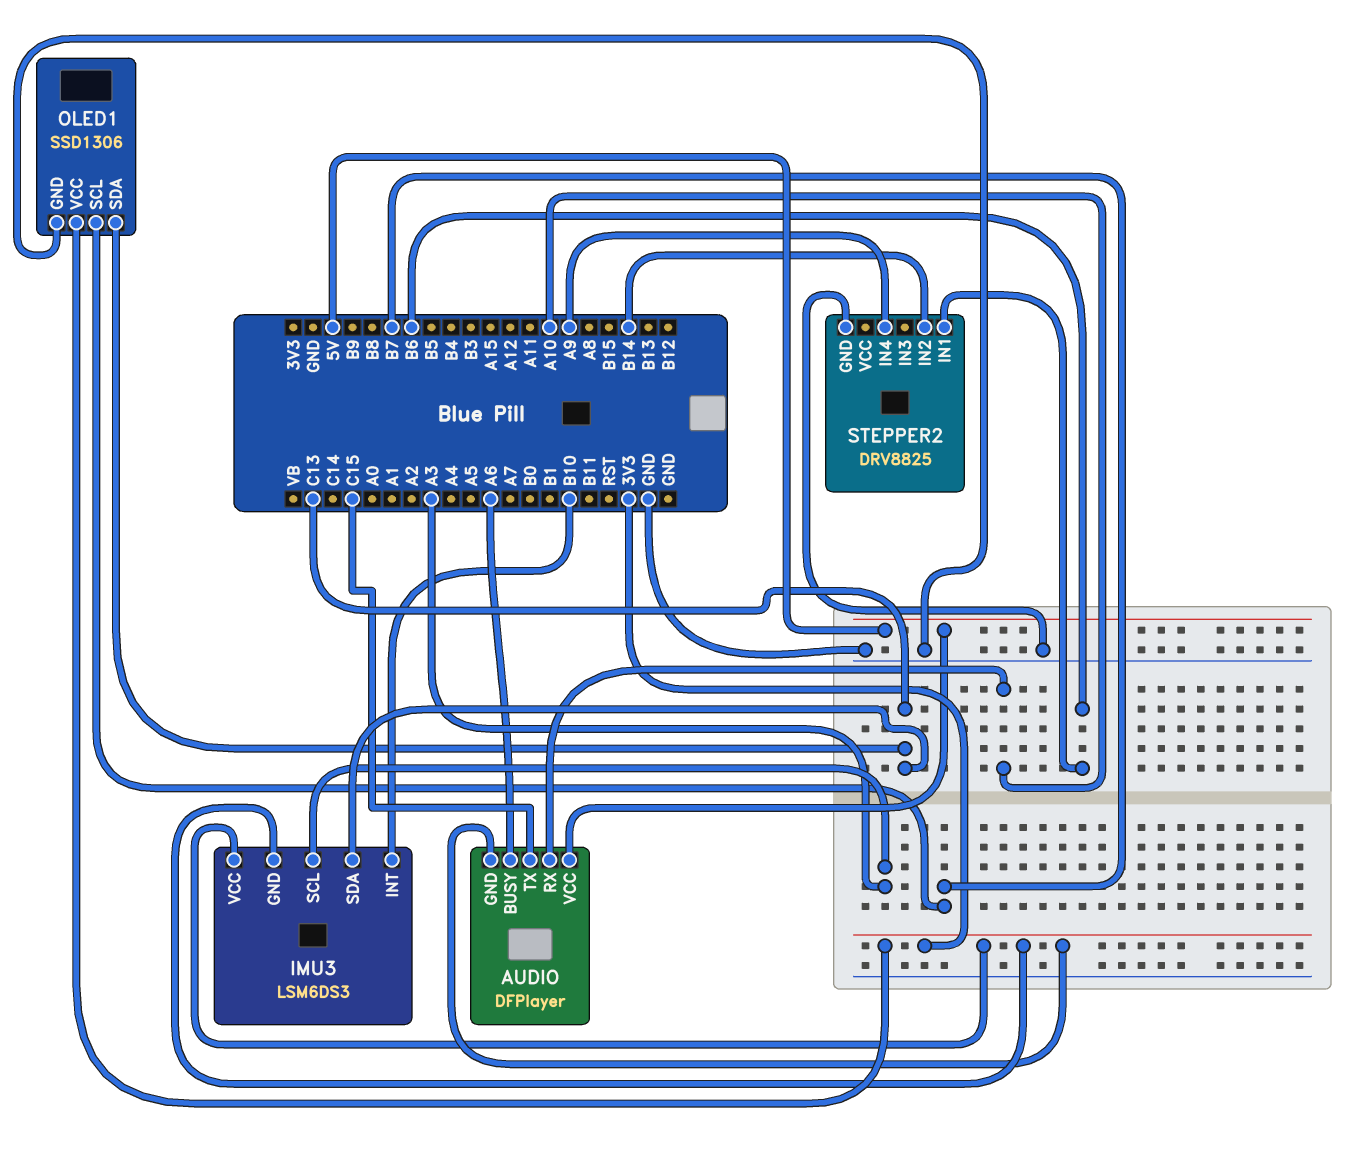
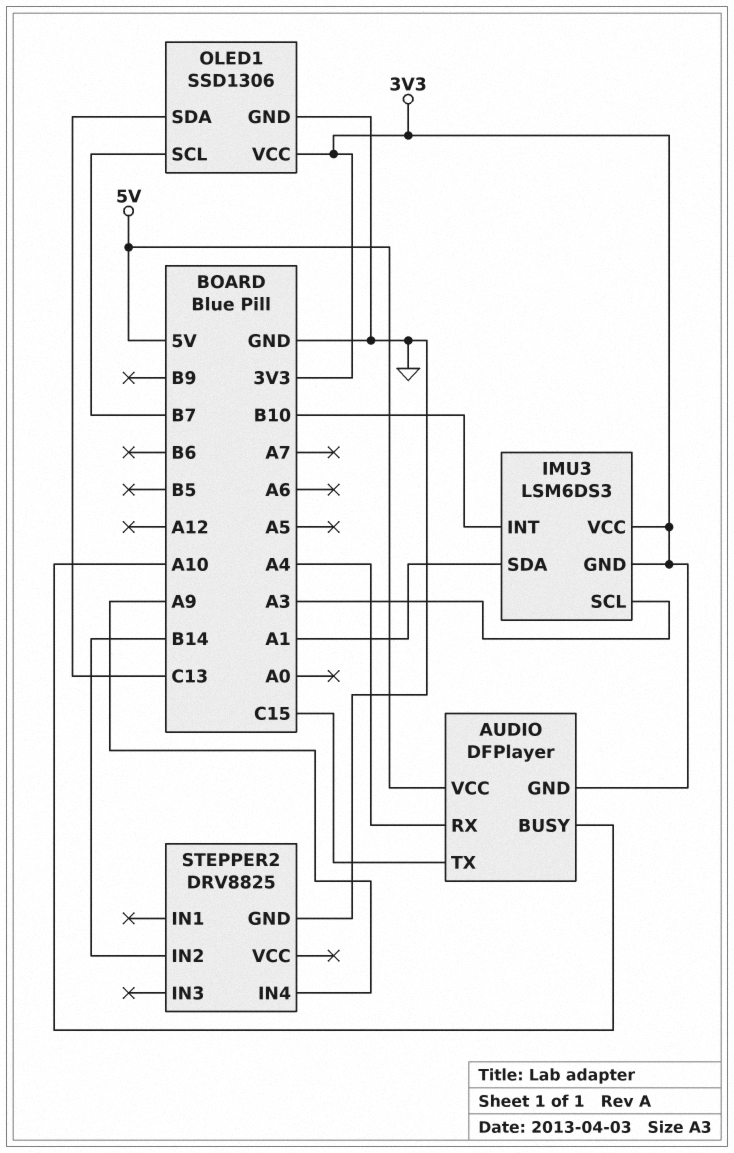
AUDIO pin BUSY: A6 -> A10
AUDIO pin RX: A10 -> A4
IMU3 pin SDA: C13 -> A1
STEPPER2 pin IN1: B6 -> none

